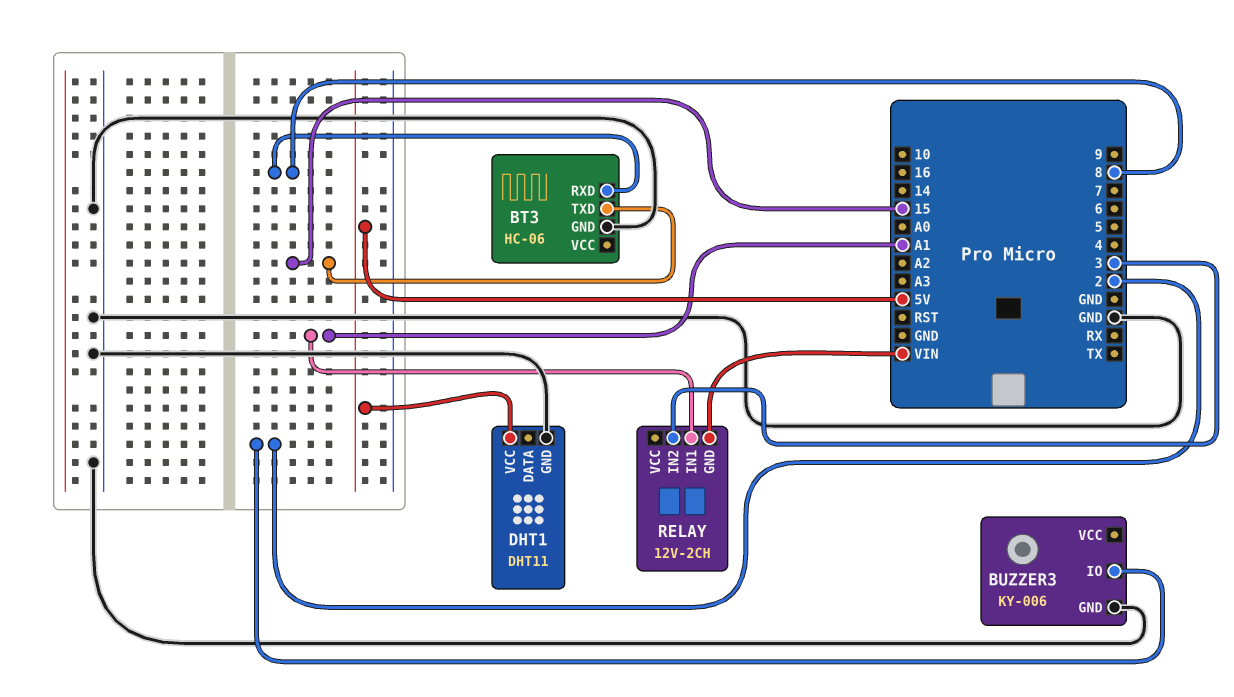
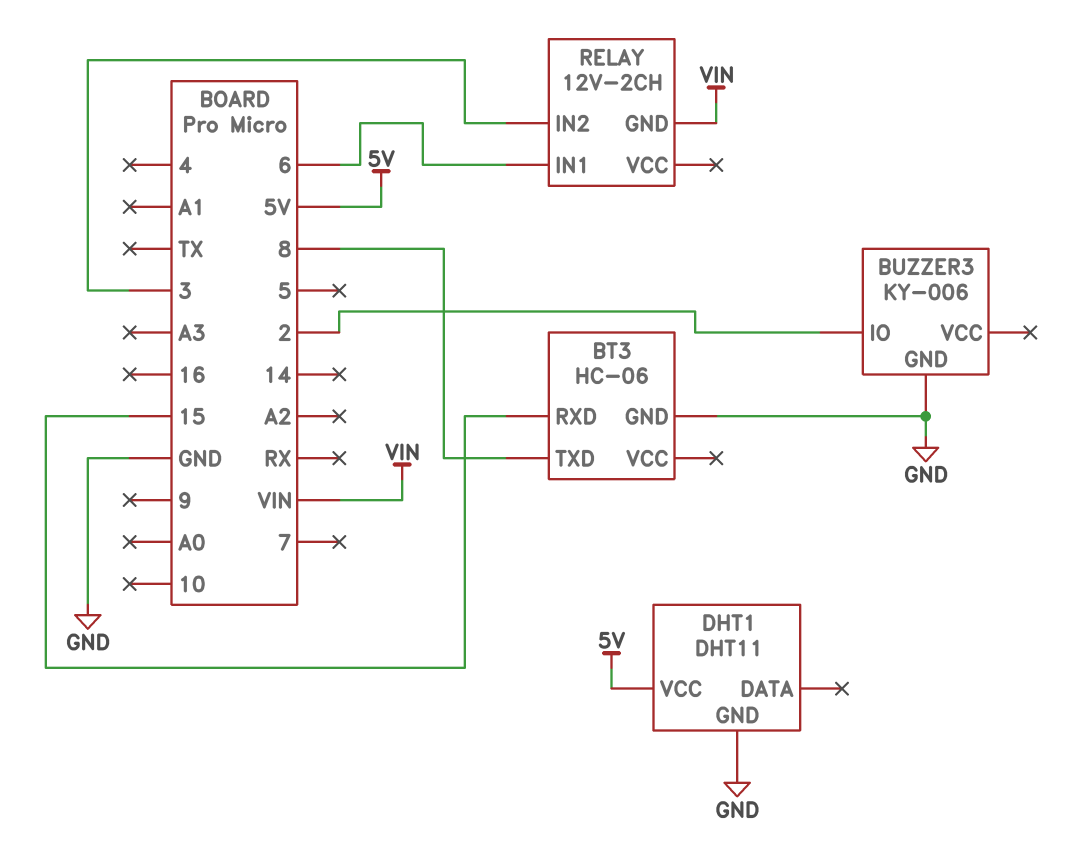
BT3 pin RXD: 8 -> 15
BT3 pin TXD: 15 -> 8
RELAY pin IN1: A1 -> 6

